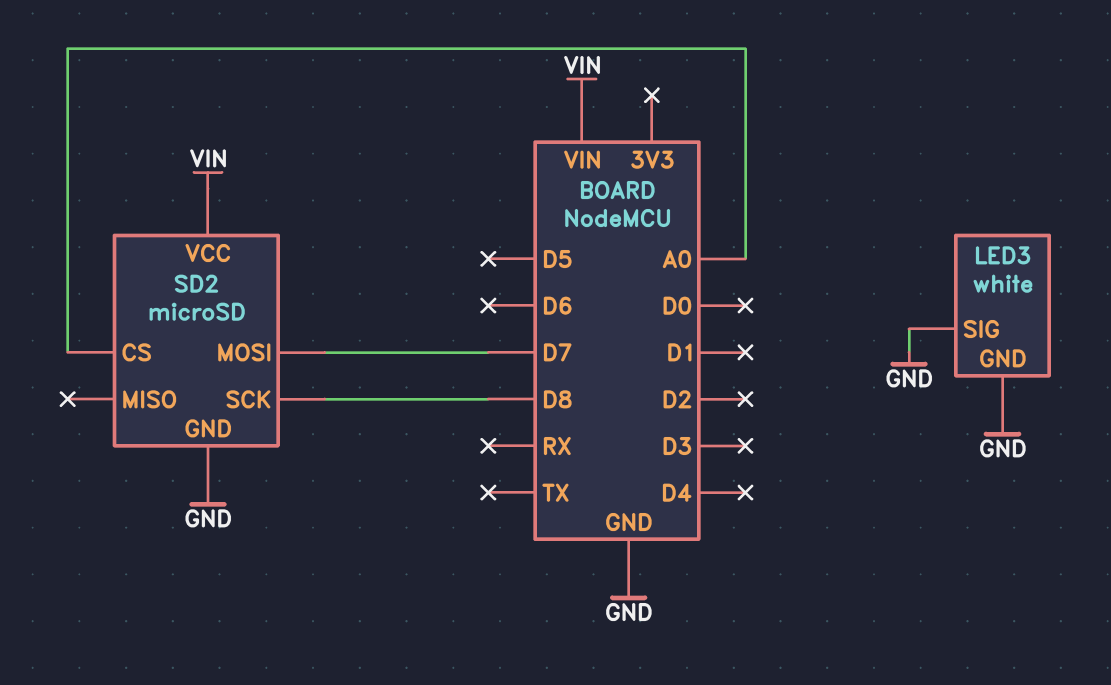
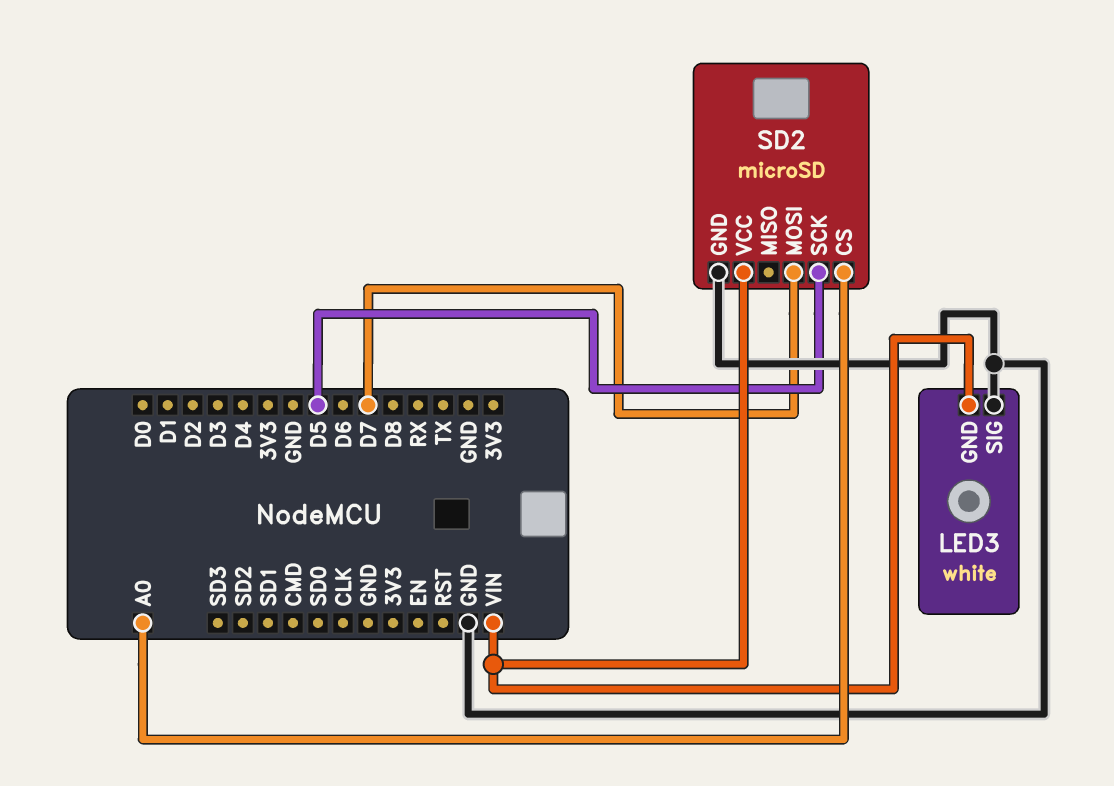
LED3 pin GND: GND -> VIN
SD2 pin SCK: D8 -> D5

